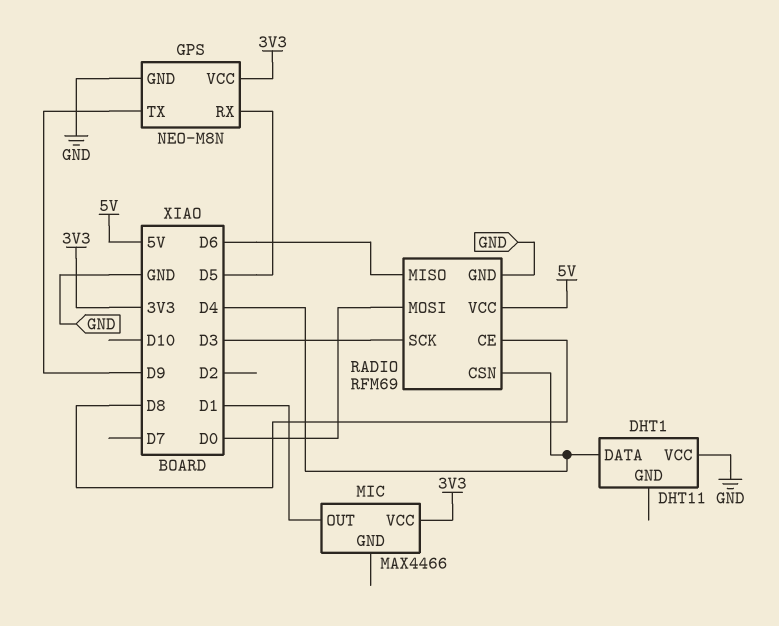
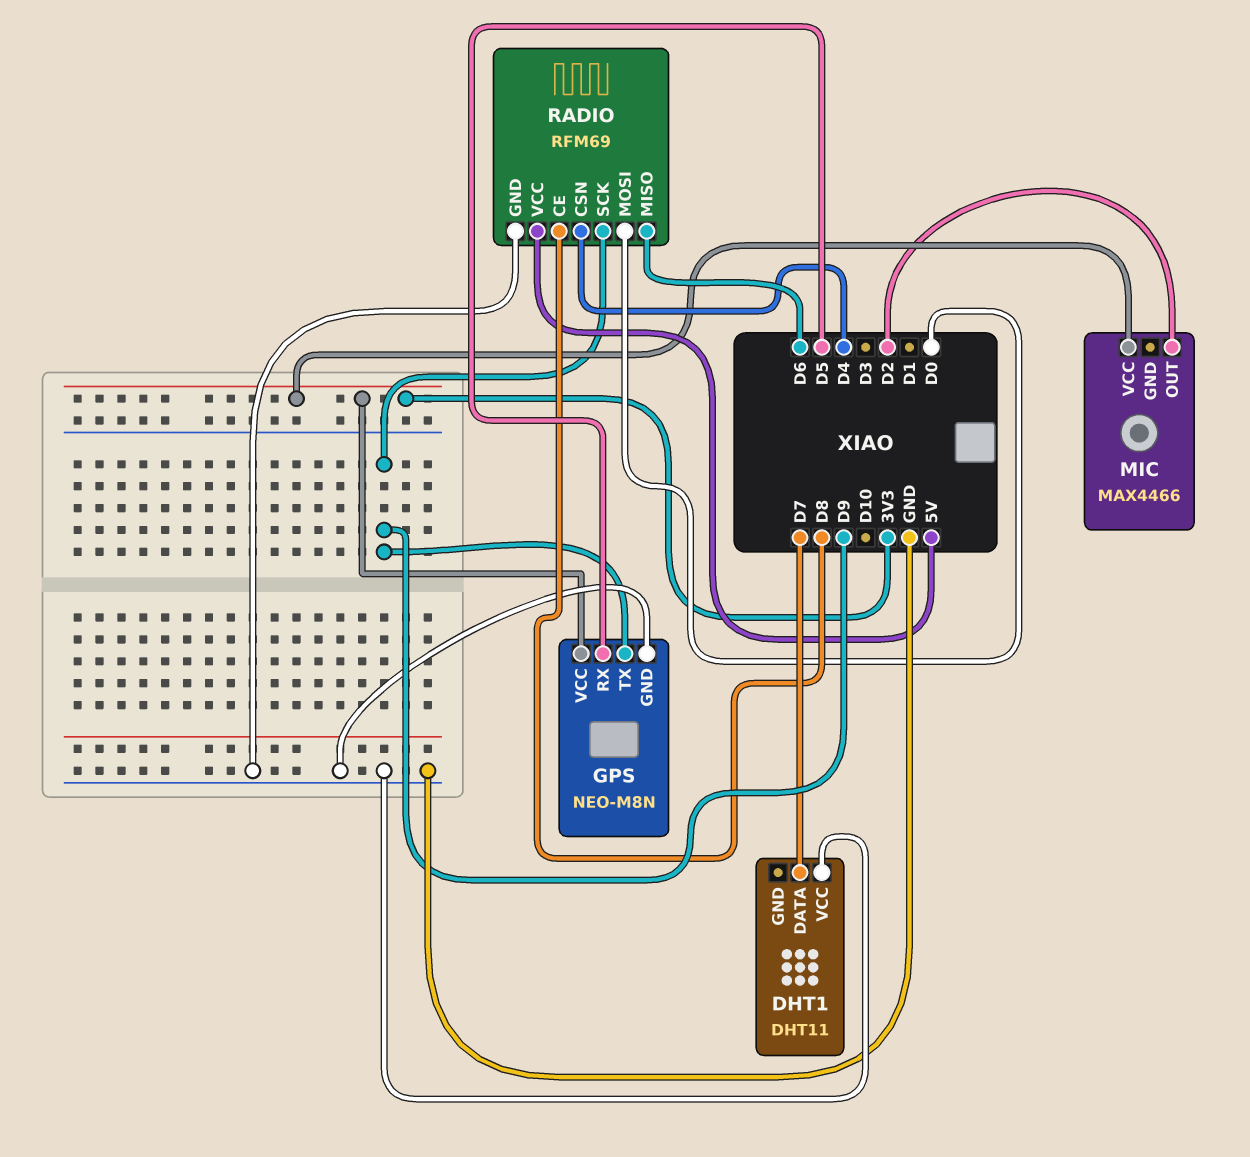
DHT1 pin DATA: D4 -> D7
MIC pin OUT: D1 -> D2
RADIO pin SCK: D3 -> D9

